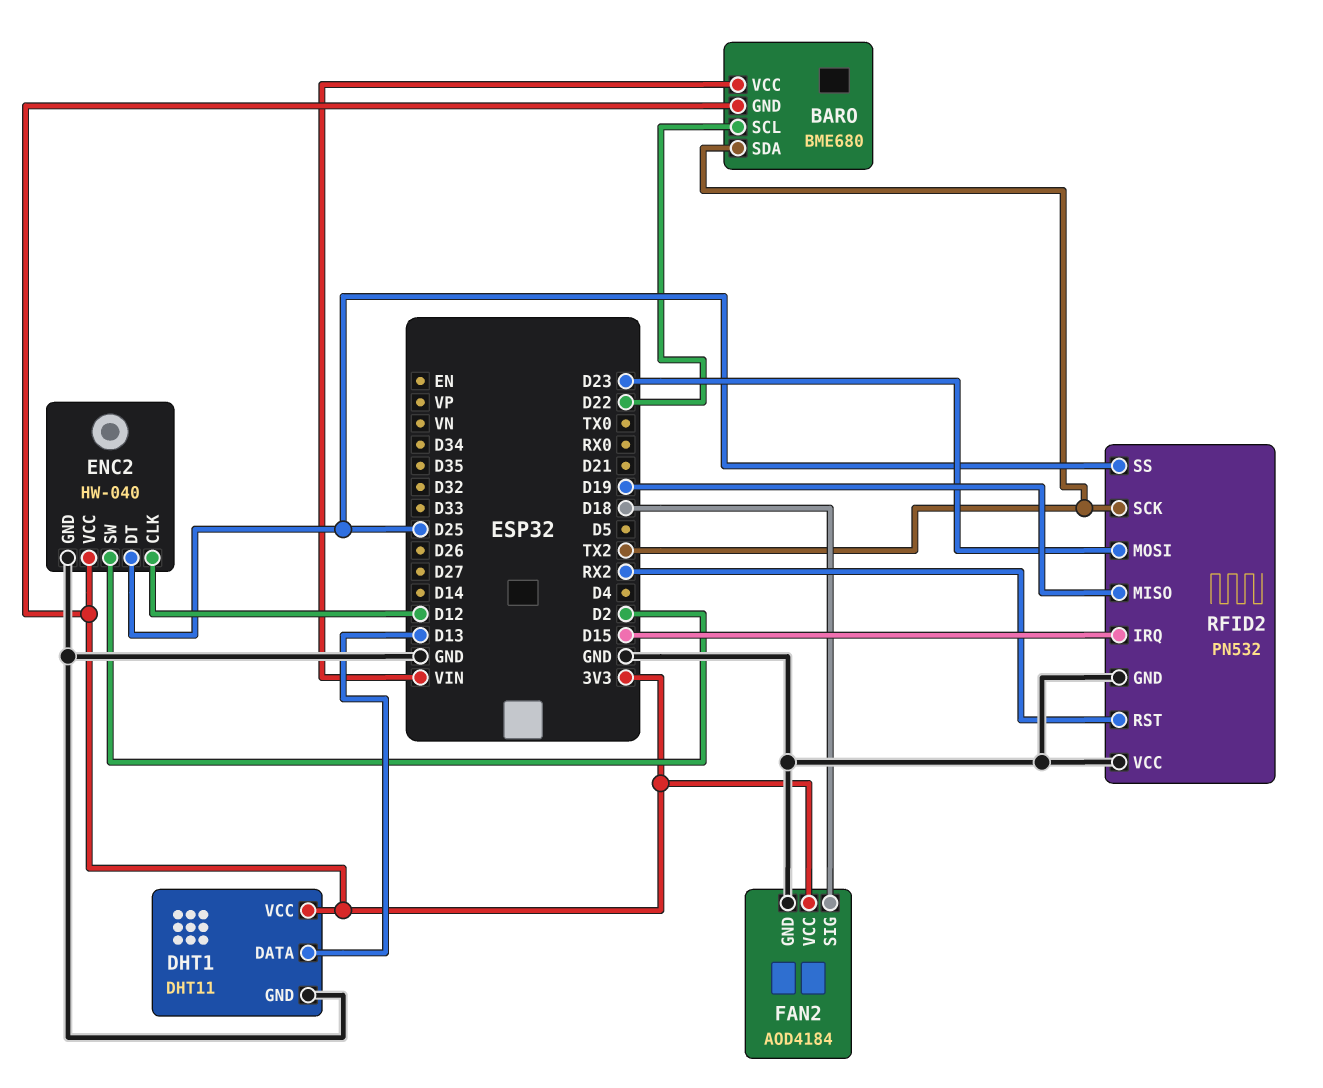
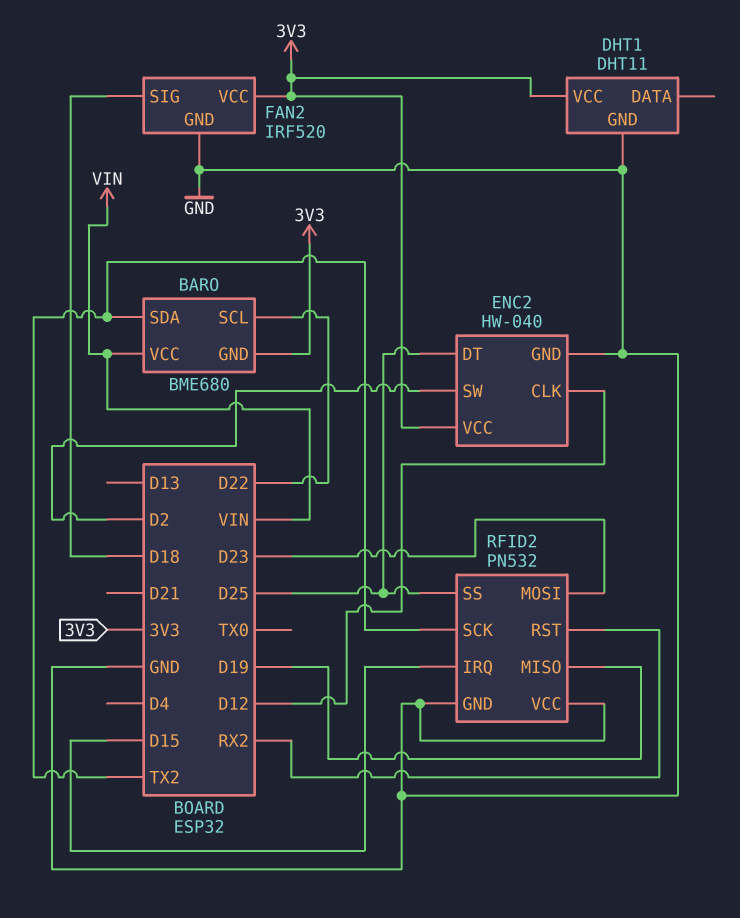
DHT1 pin DATA: D13 -> none
FAN2: AOD4184 -> IRF520

